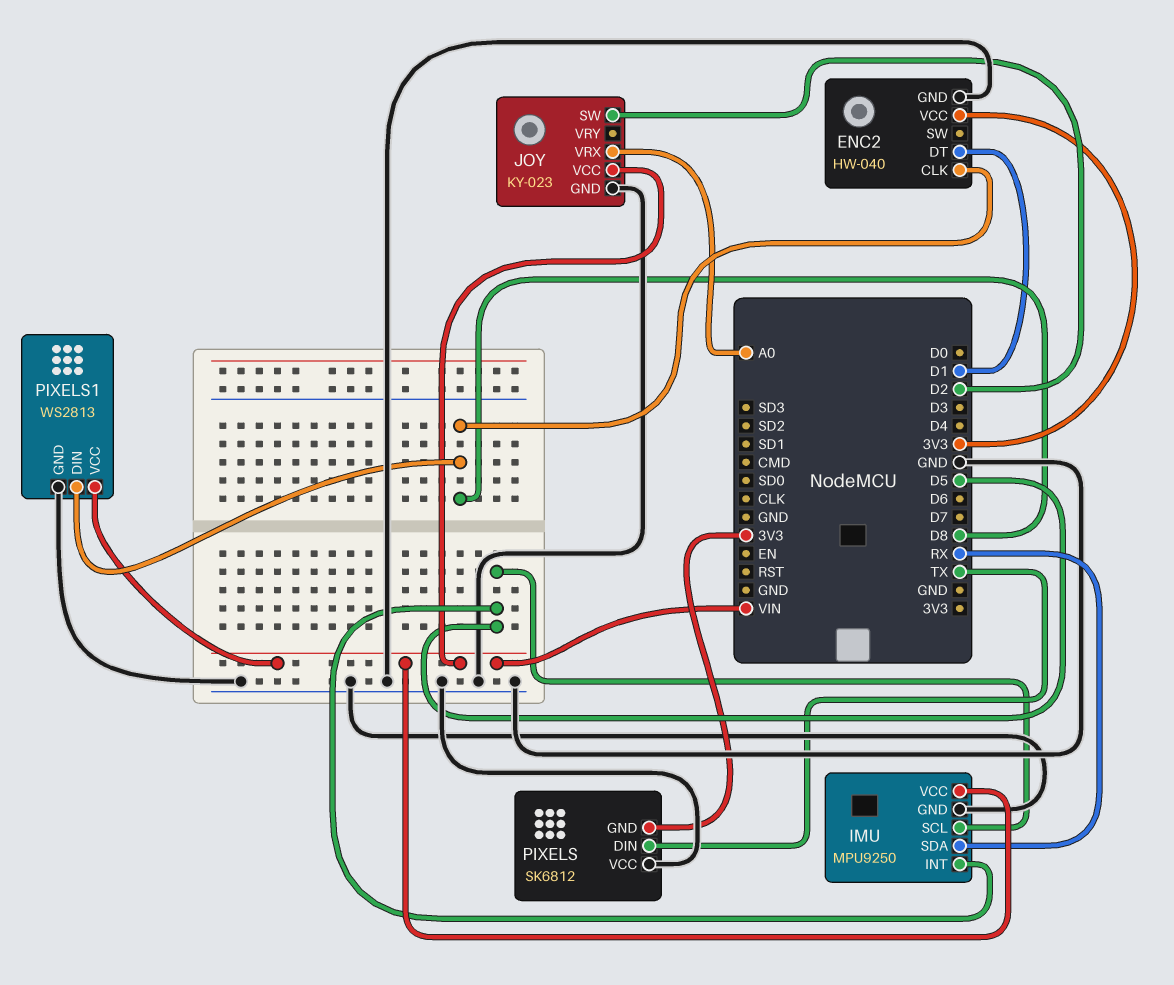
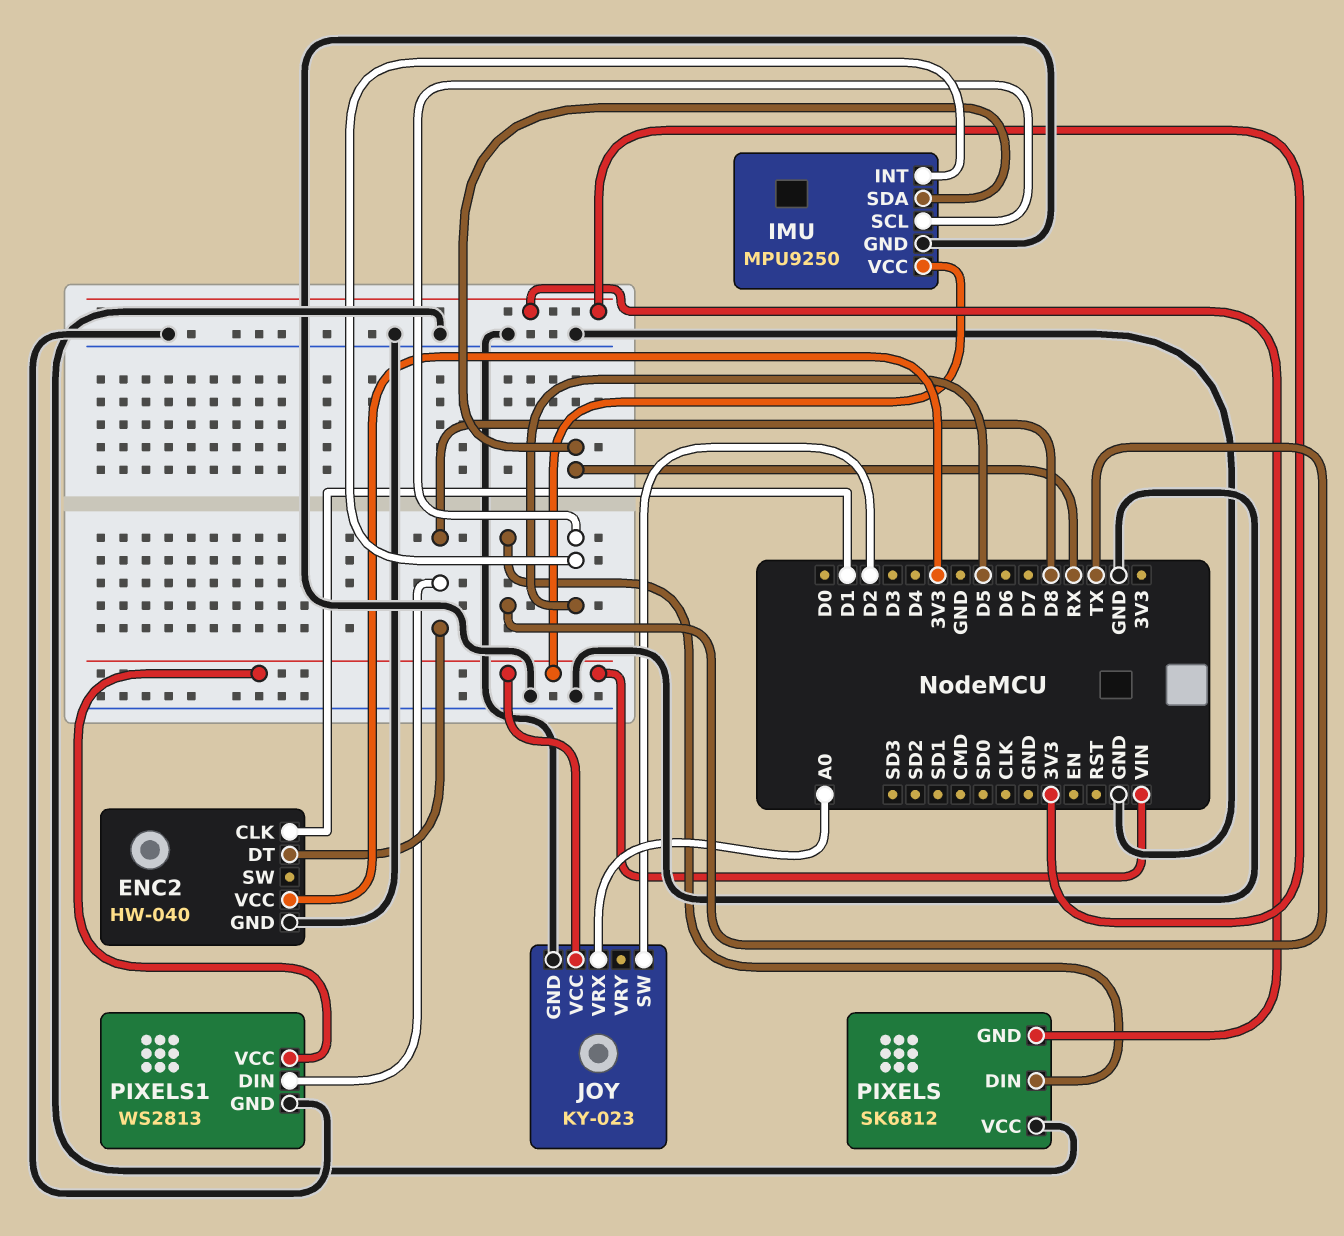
ENC2 pin CLK: D8 -> D1
ENC2 pin DT: D1 -> D8

